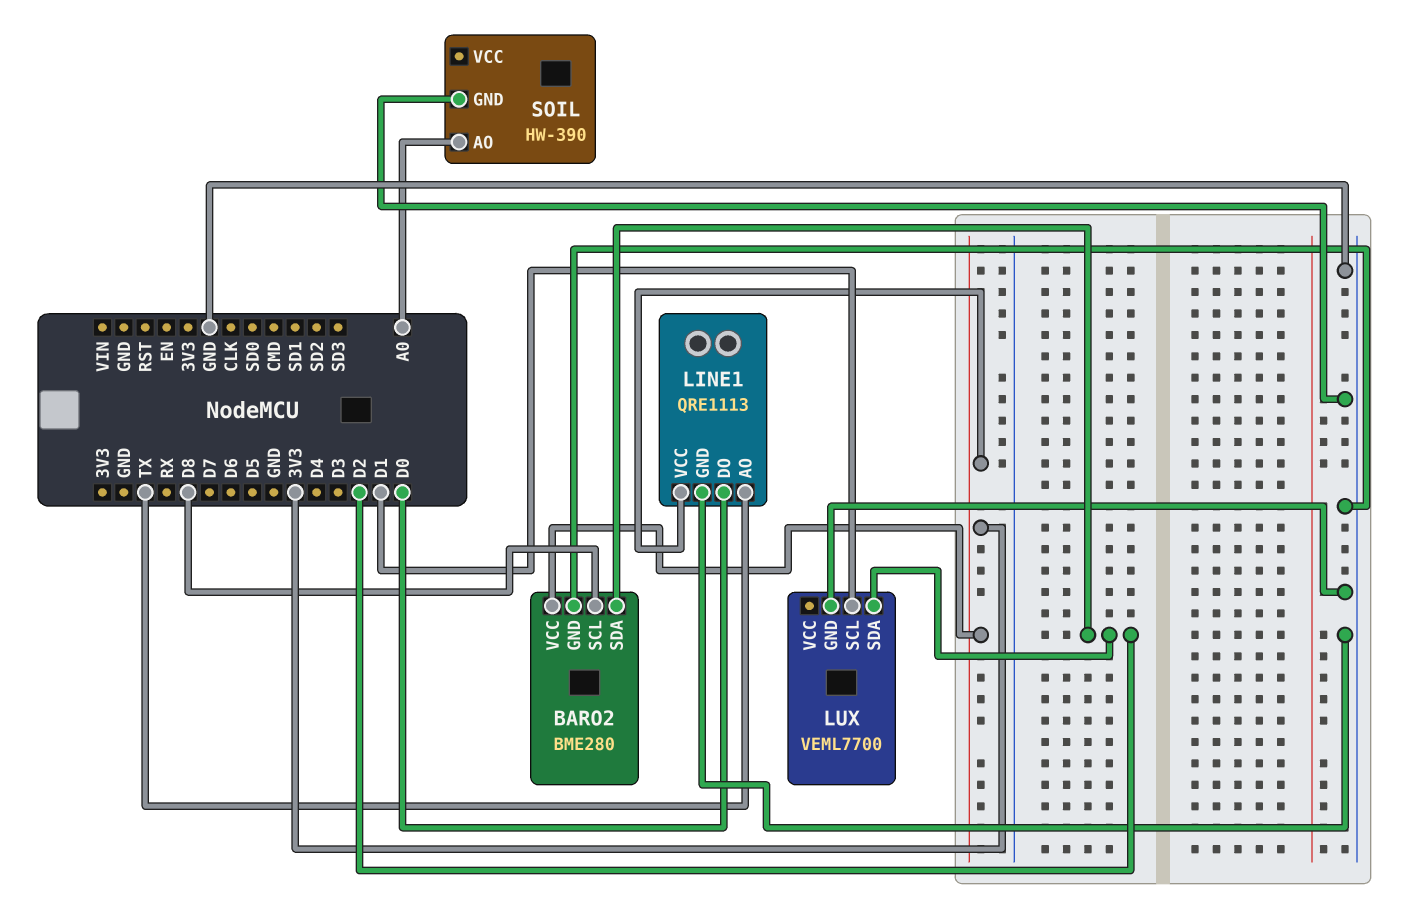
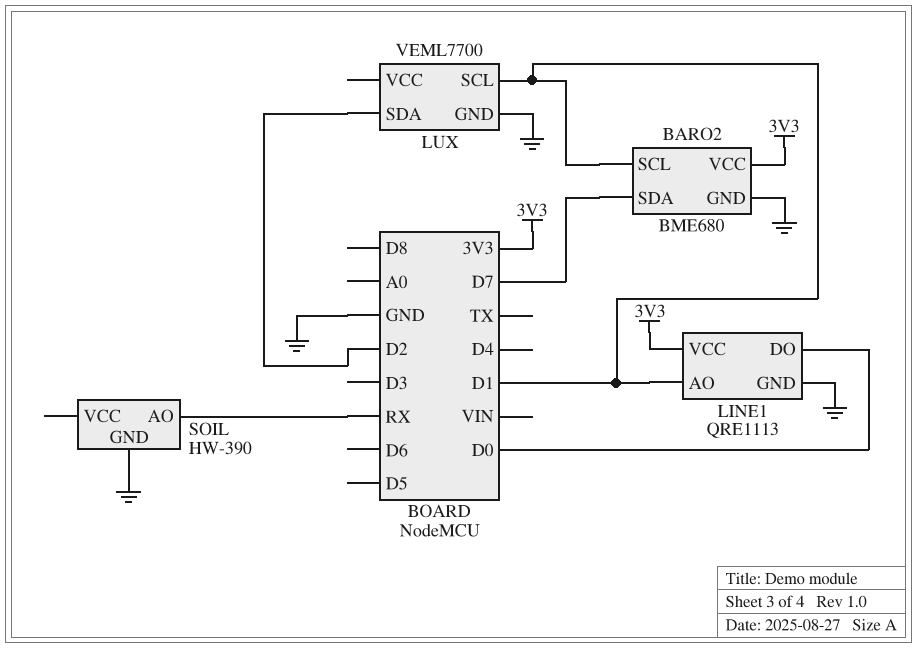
BARO2: BME280 -> BME680
BARO2 pin SCL: D8 -> D1
BARO2 pin SDA: D2 -> D7
LINE1 pin AO: TX -> D1
SOIL pin AO: A0 -> RX

